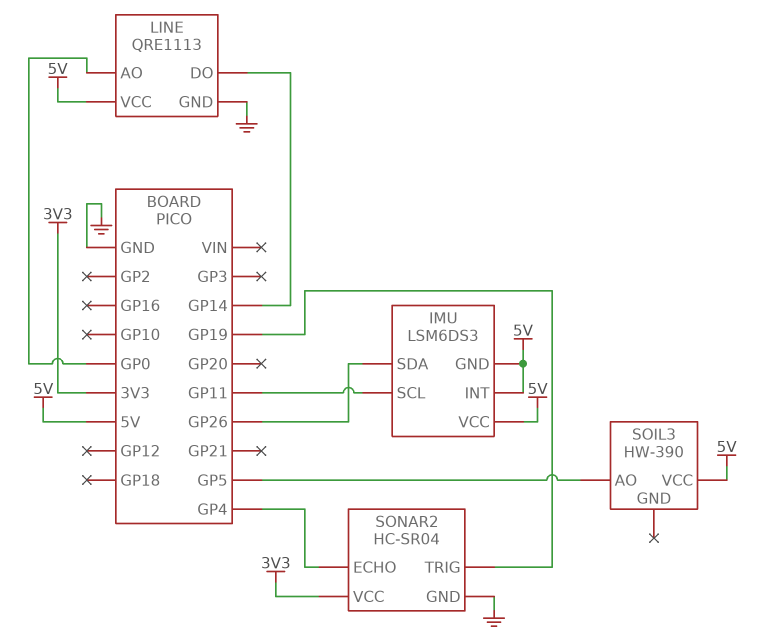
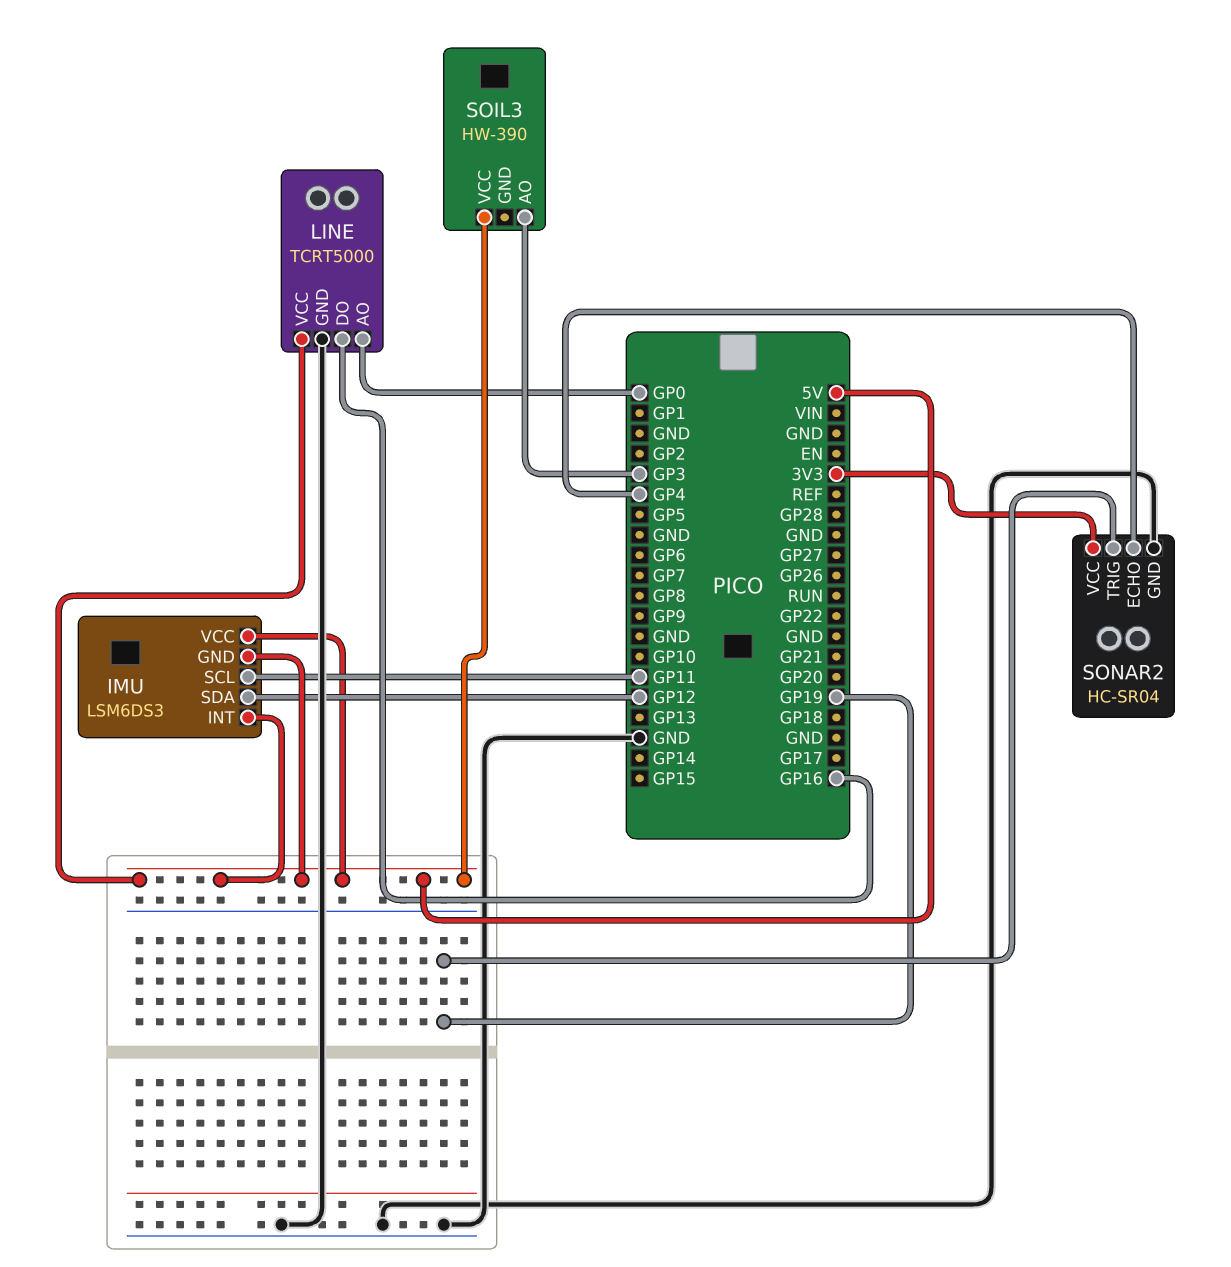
IMU pin SDA: GP26 -> GP12
LINE: QRE1113 -> TCRT5000
LINE pin DO: GP14 -> GP16
SOIL3 pin AO: GP5 -> GP3

